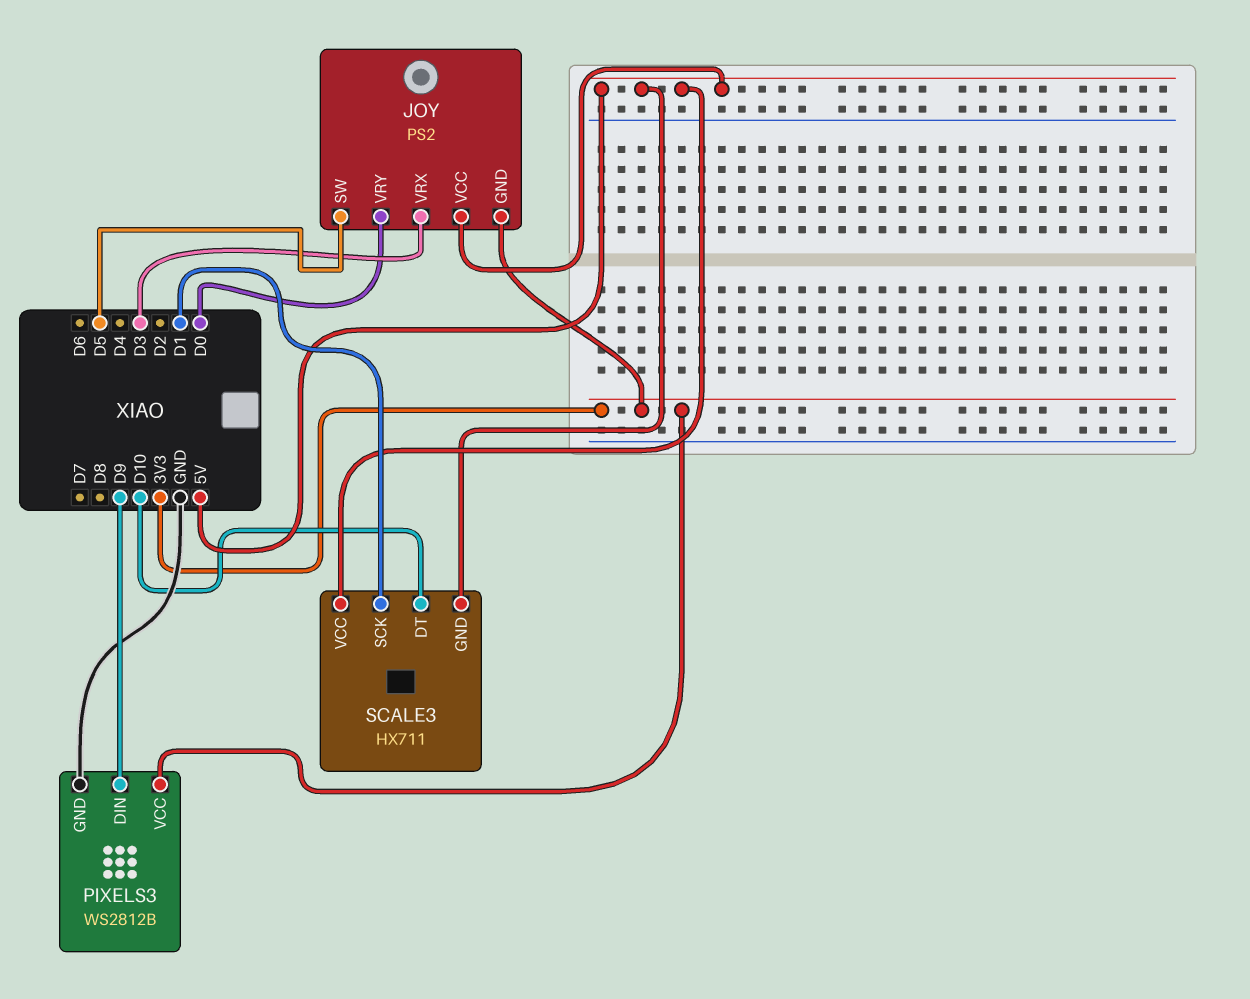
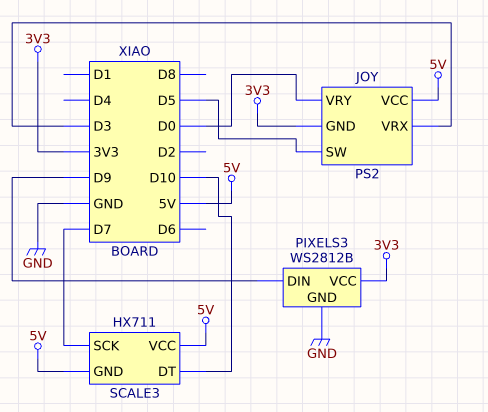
SCALE3 pin SCK: D1 -> D7

